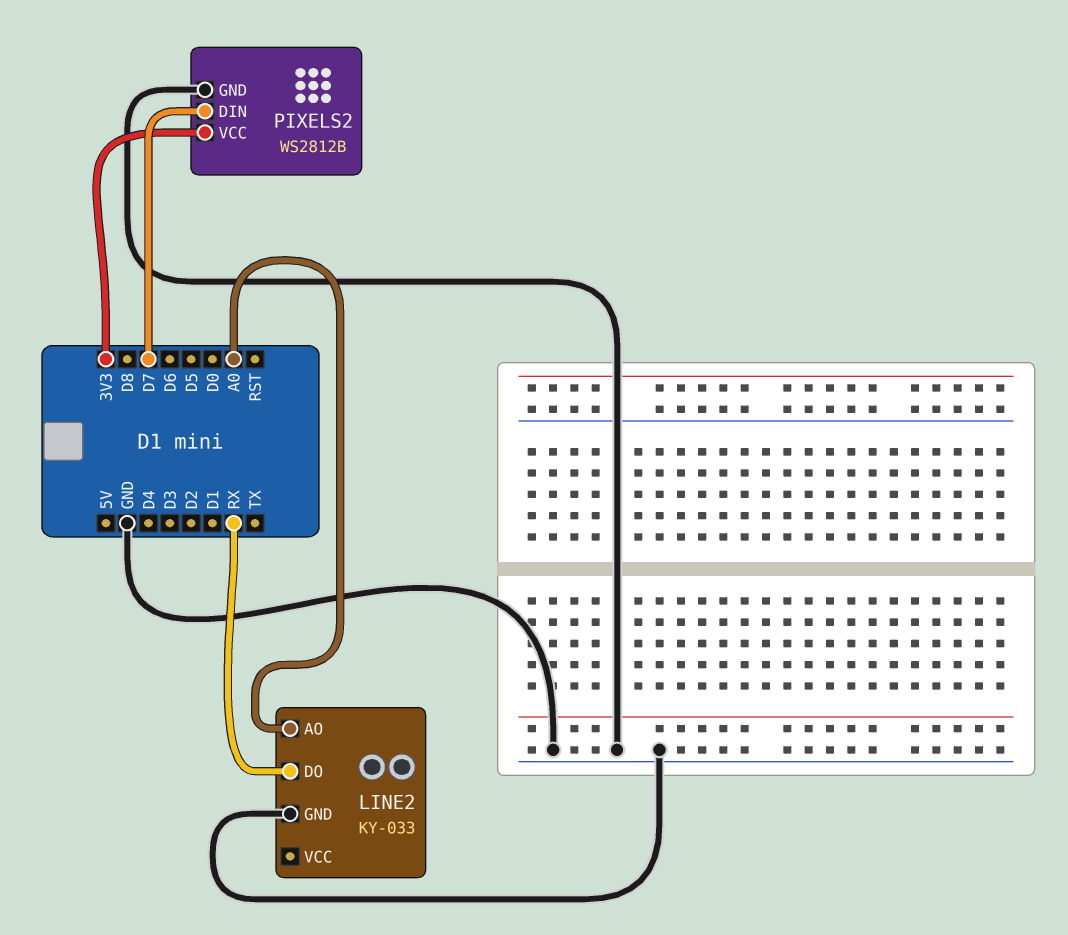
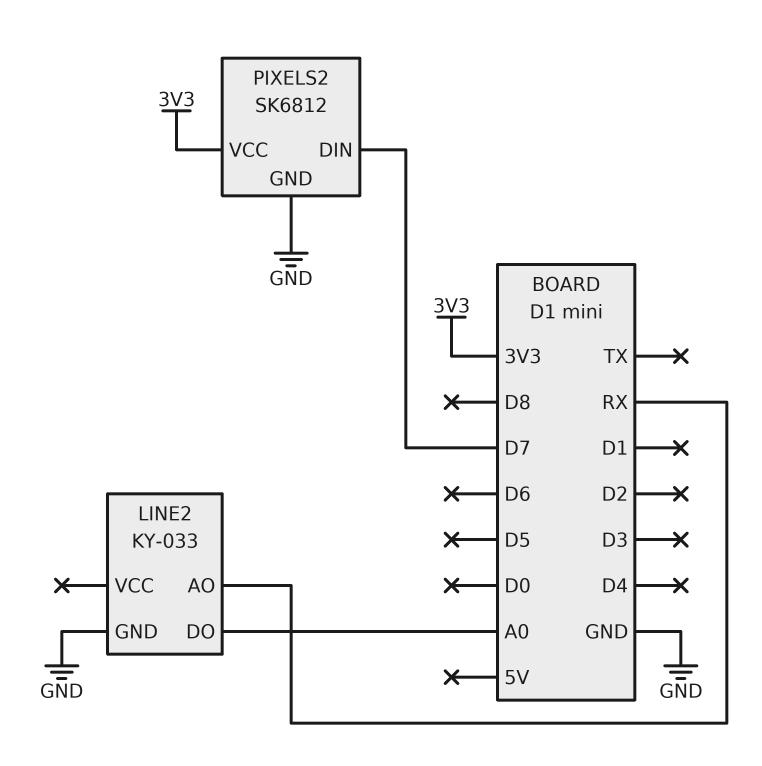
LINE2 pin AO: A0 -> RX
LINE2 pin DO: RX -> A0
PIXELS2: WS2812B -> SK6812

